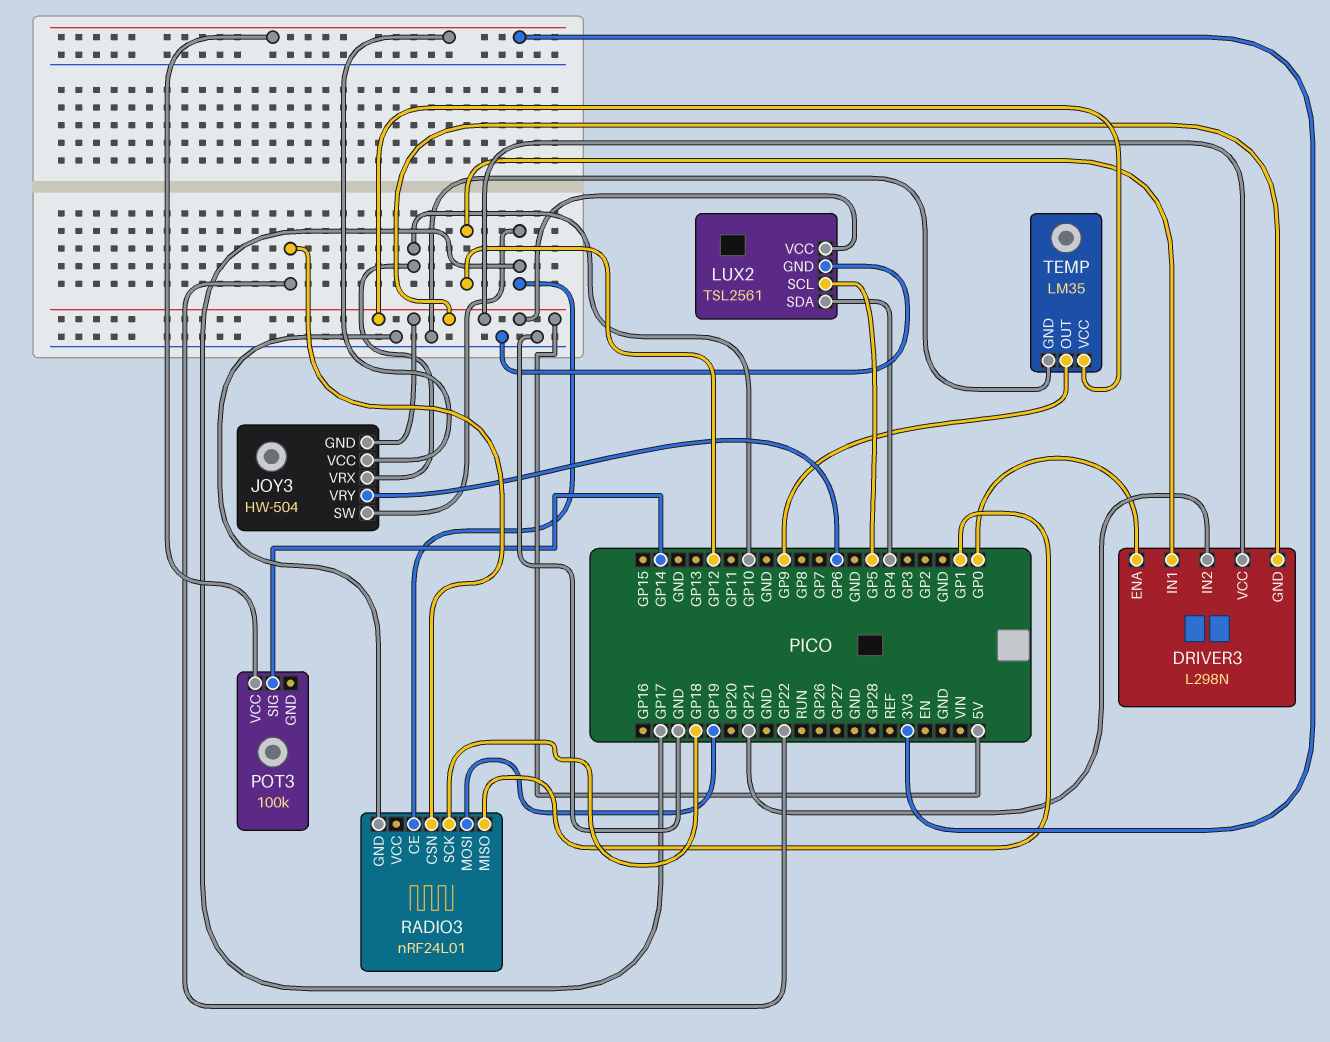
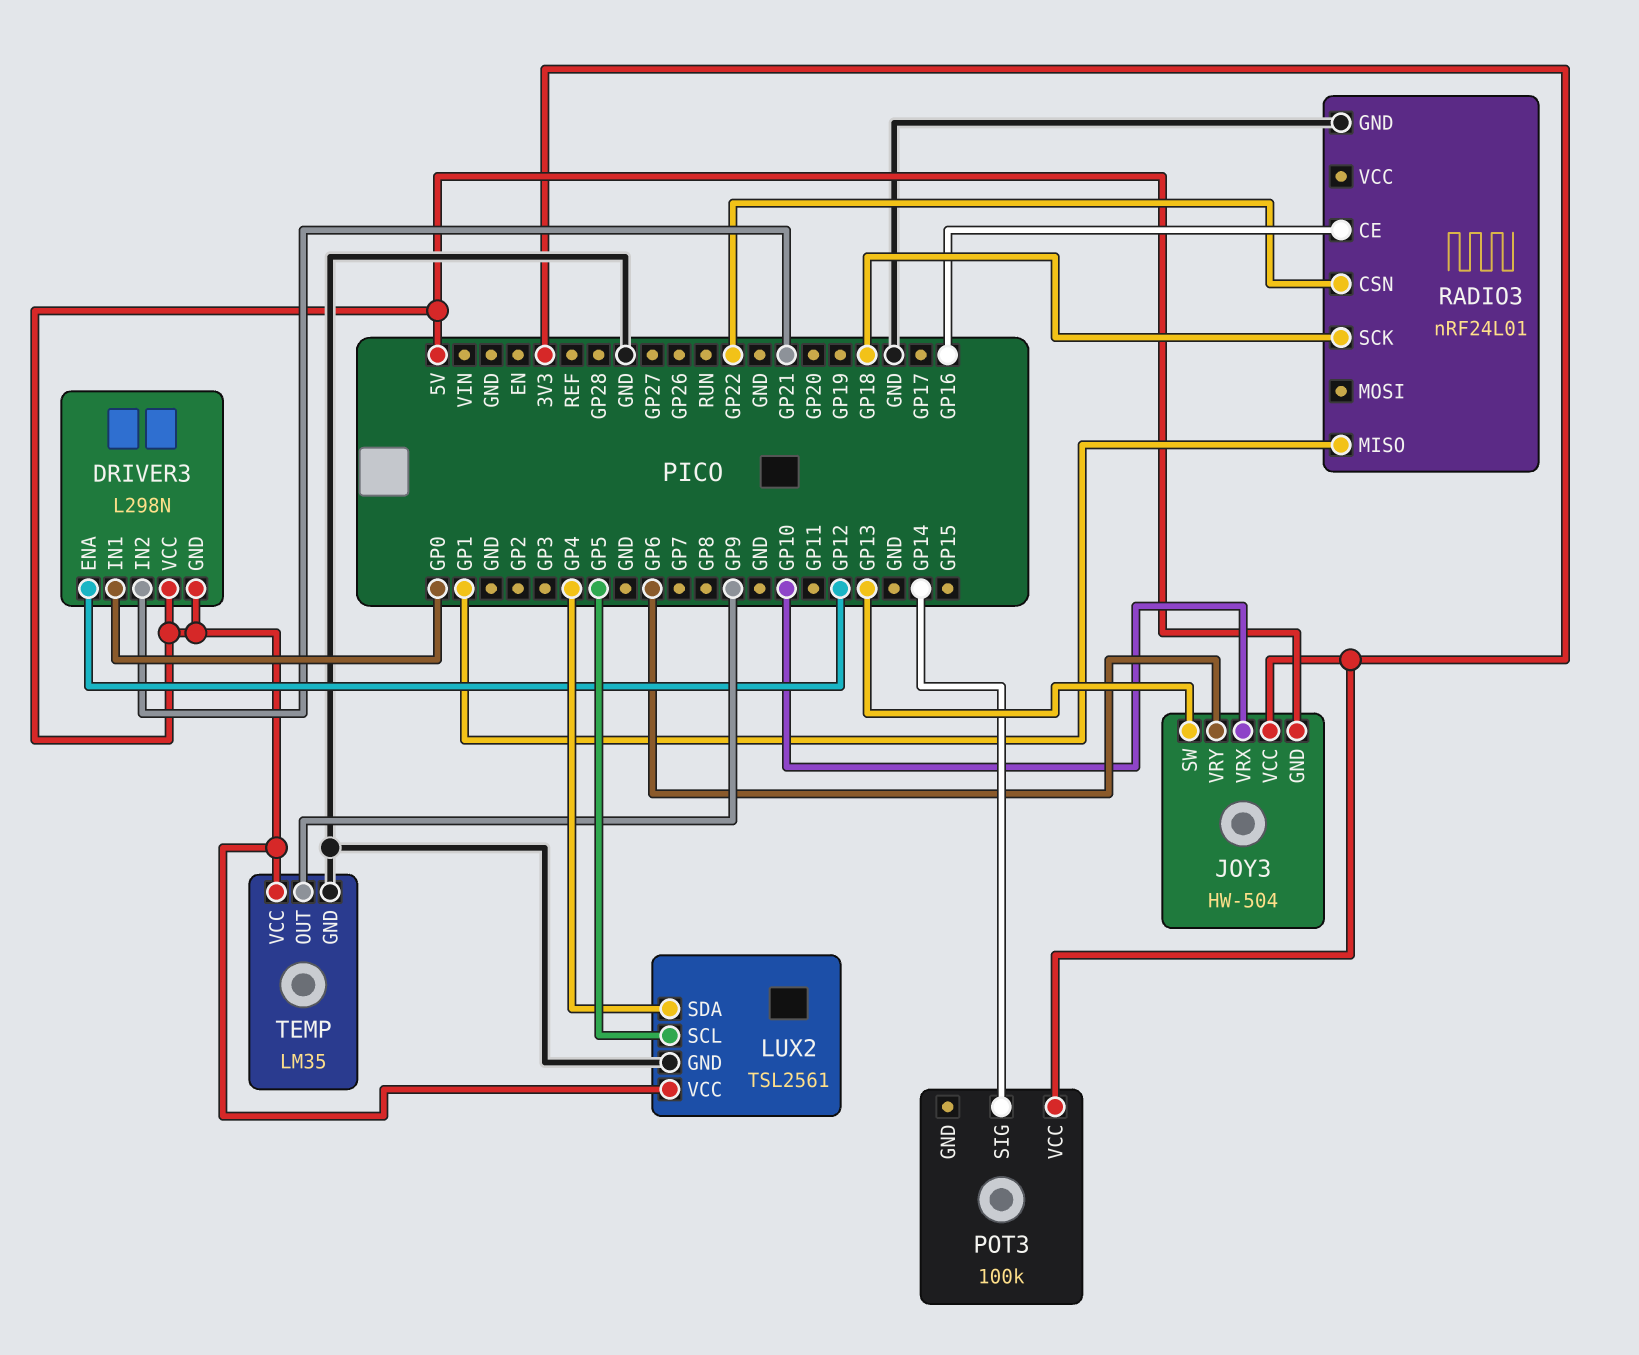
DRIVER3 pin ENA: GP0 -> GP12
DRIVER3 pin IN1: GP12 -> GP0
JOY3 pin SW: GP17 -> GP13
RADIO3 pin CE: GP17 -> GP16
RADIO3 pin MOSI: GP19 -> none

